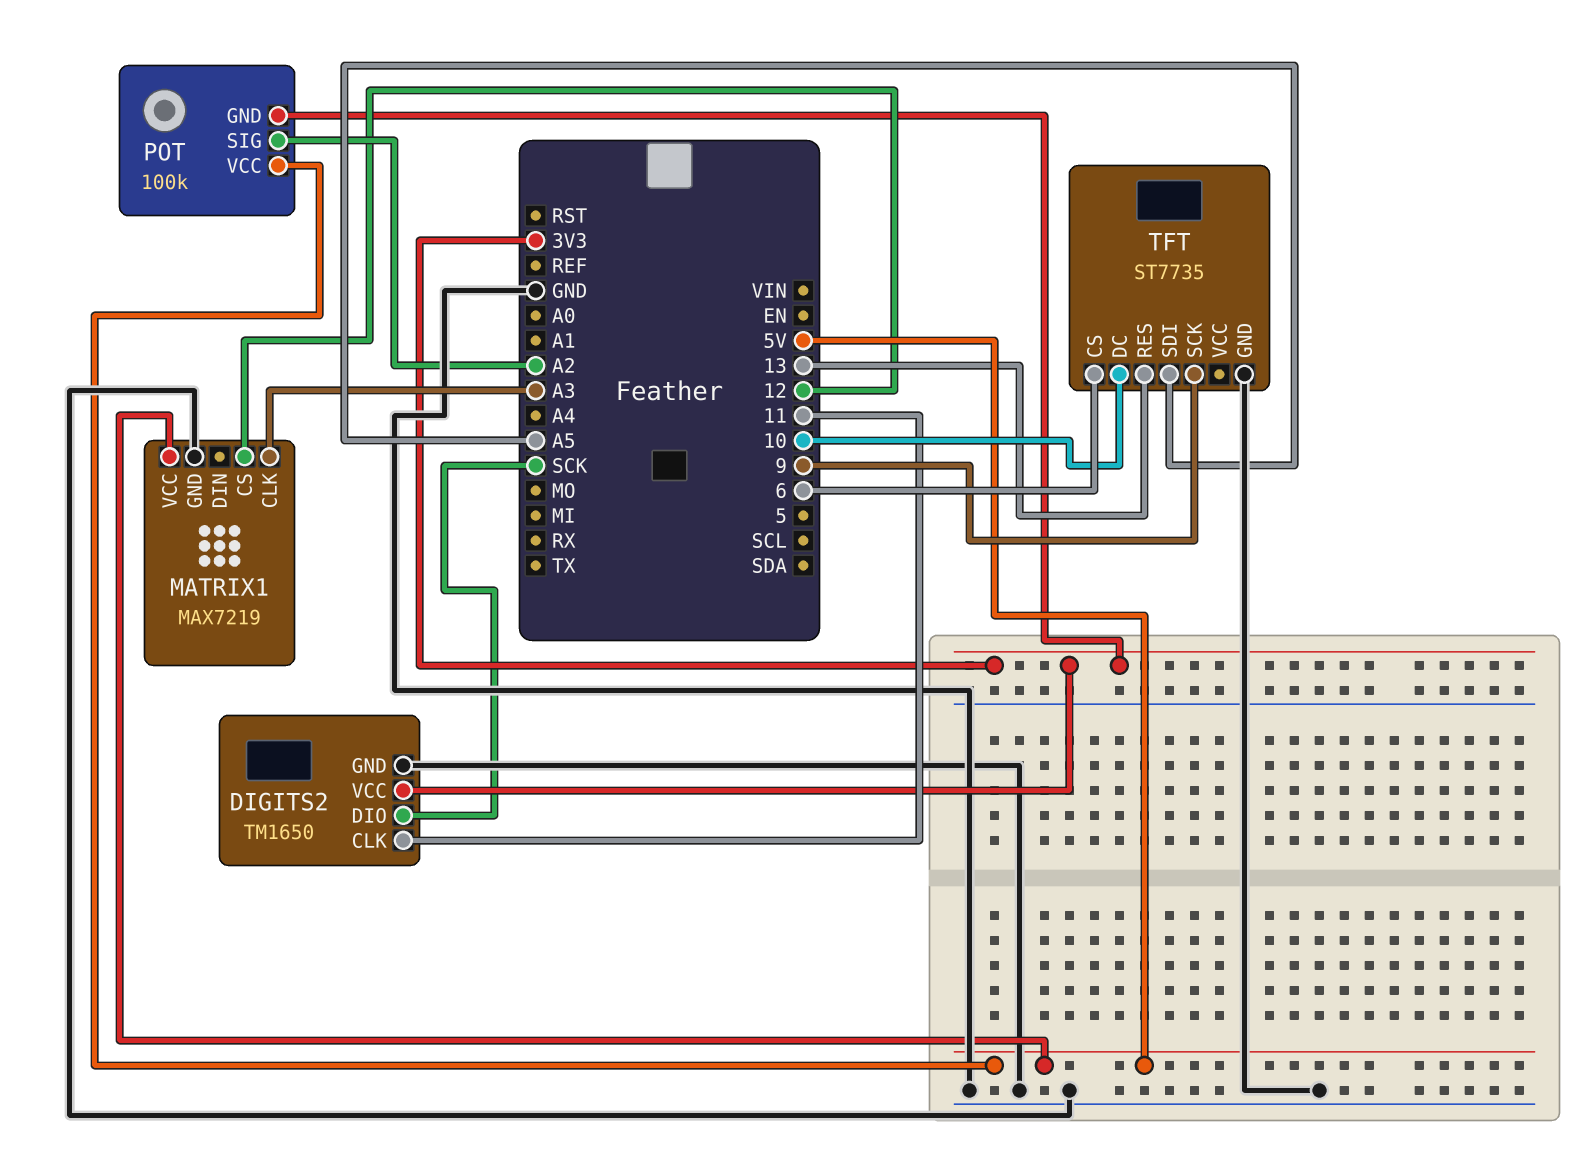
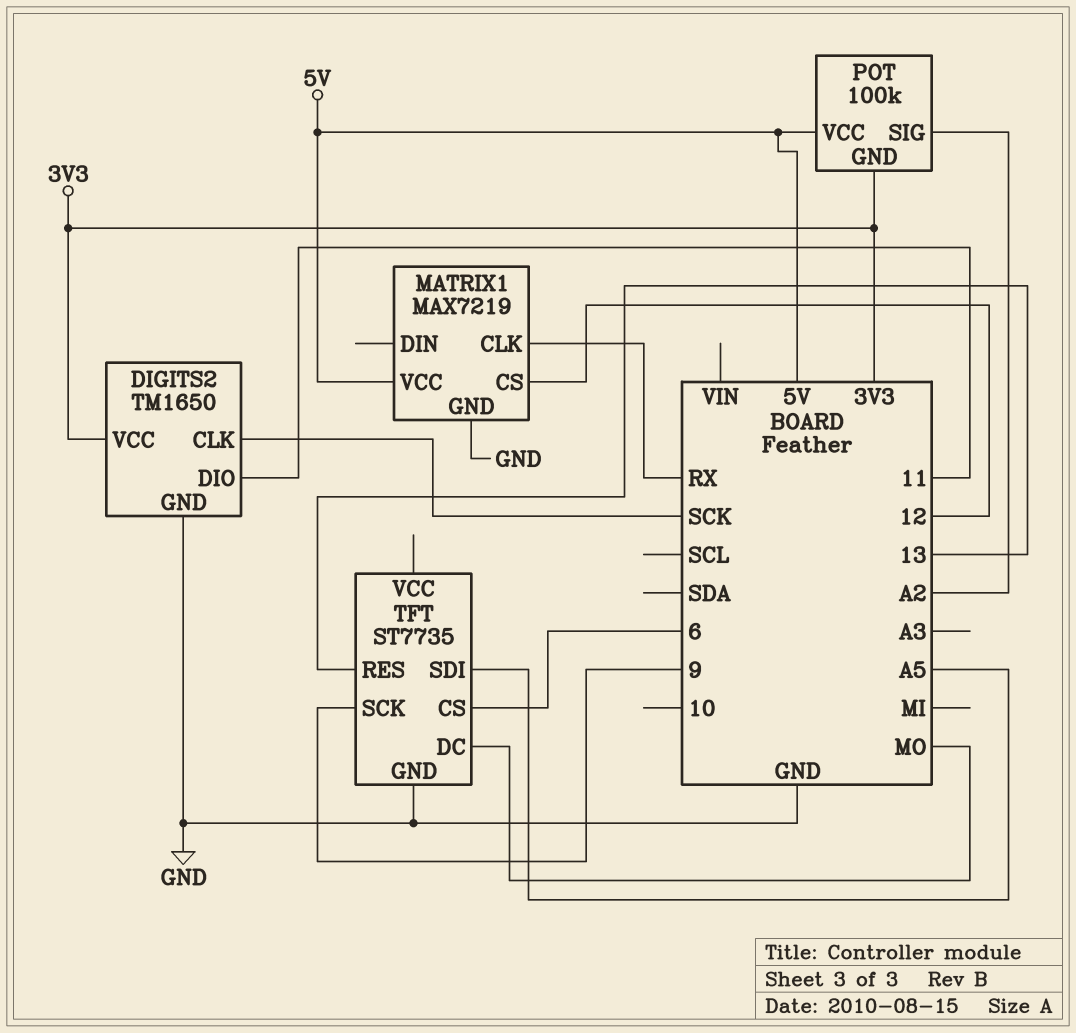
DIGITS2 pin CLK: 11 -> SCK
DIGITS2 pin DIO: SCK -> 11
MATRIX1 pin CLK: A3 -> RX
TFT pin DC: 10 -> MO

